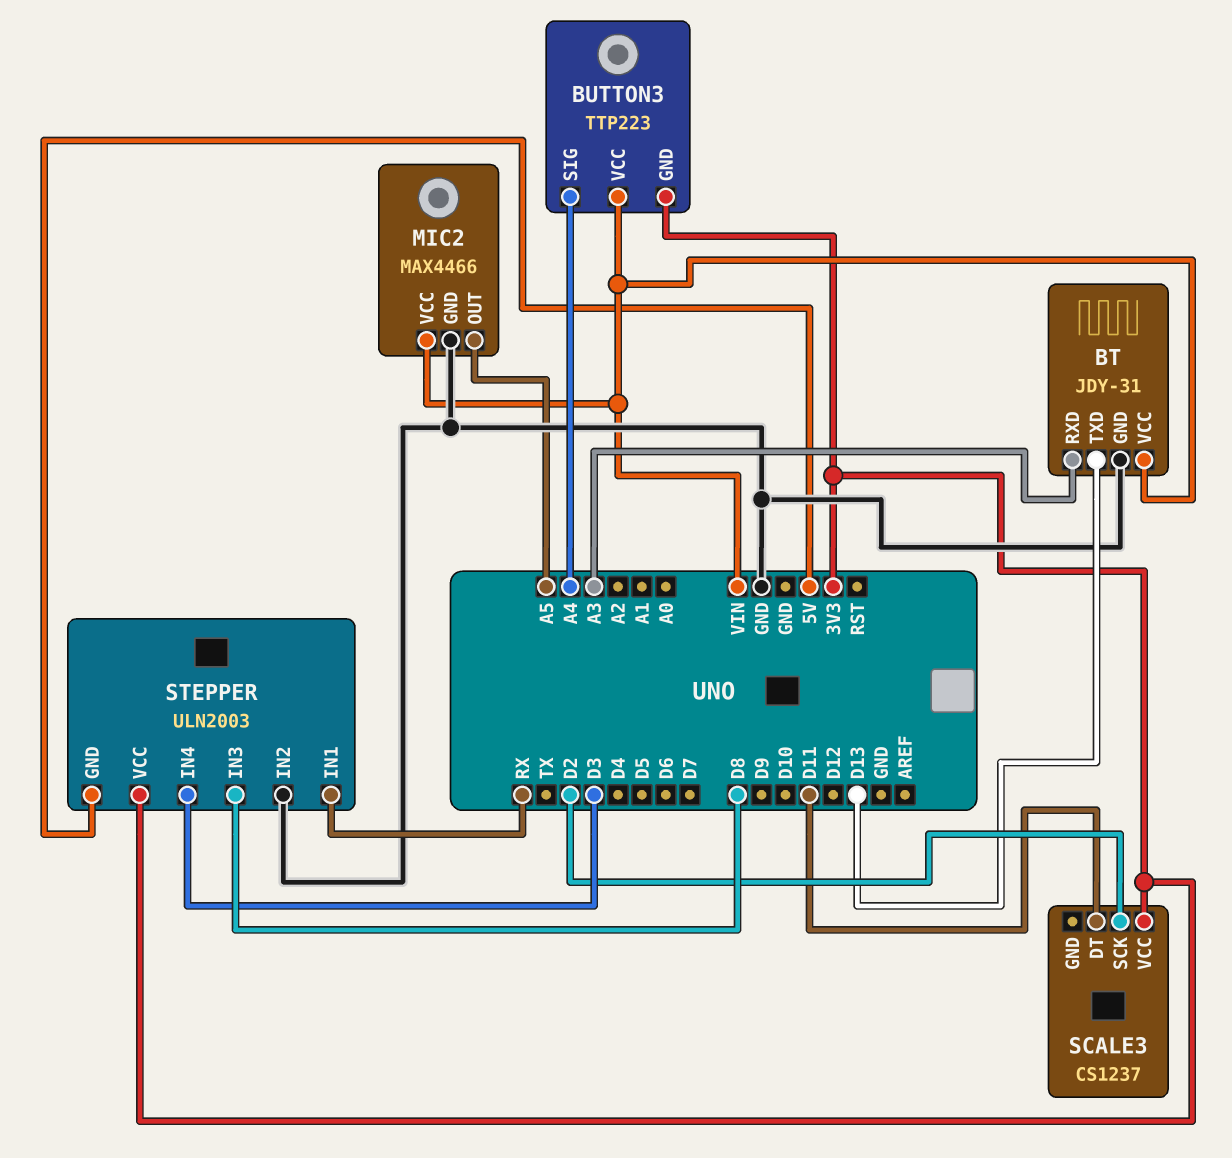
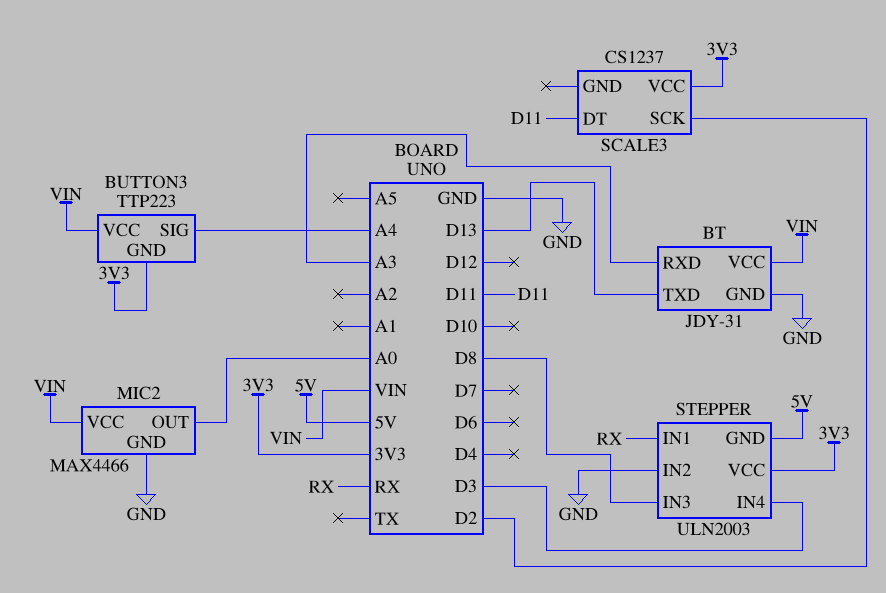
MIC2 pin OUT: A5 -> A0

